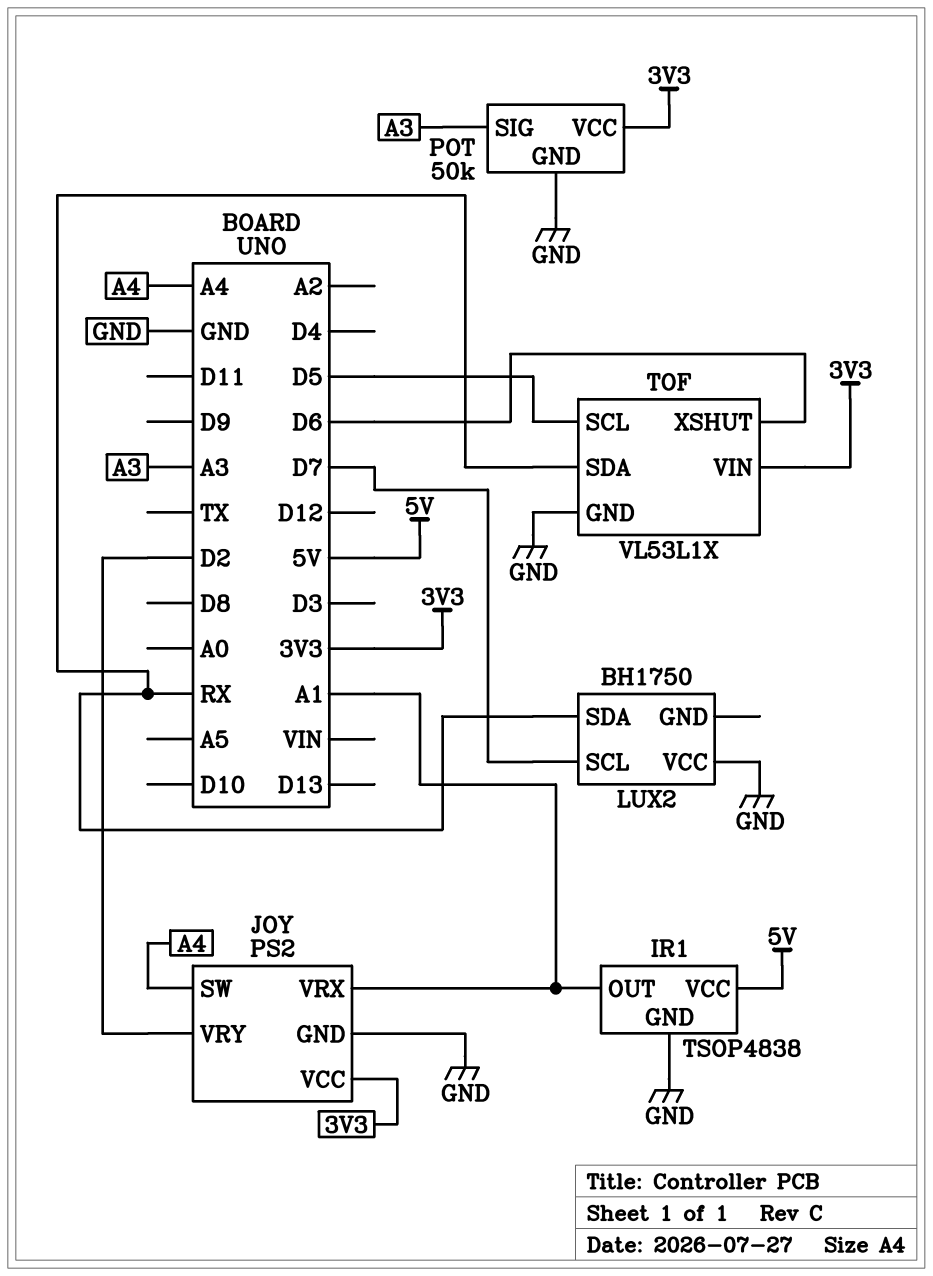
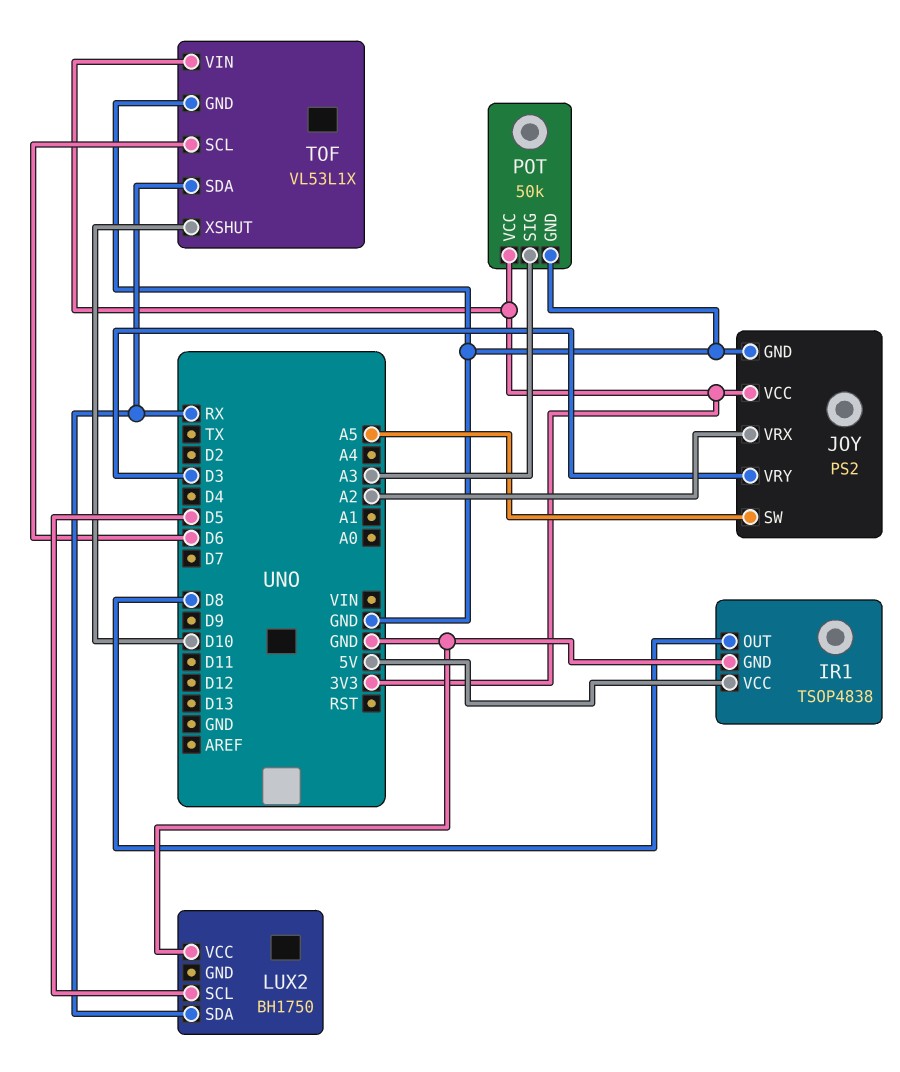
IR1 pin OUT: A1 -> D8
JOY pin SW: A4 -> A5
JOY pin VRX: A1 -> A2
JOY pin VRY: D2 -> D3
LUX2 pin SCL: D7 -> D5
TOF pin SCL: D5 -> D6
TOF pin XSHUT: D6 -> D10

